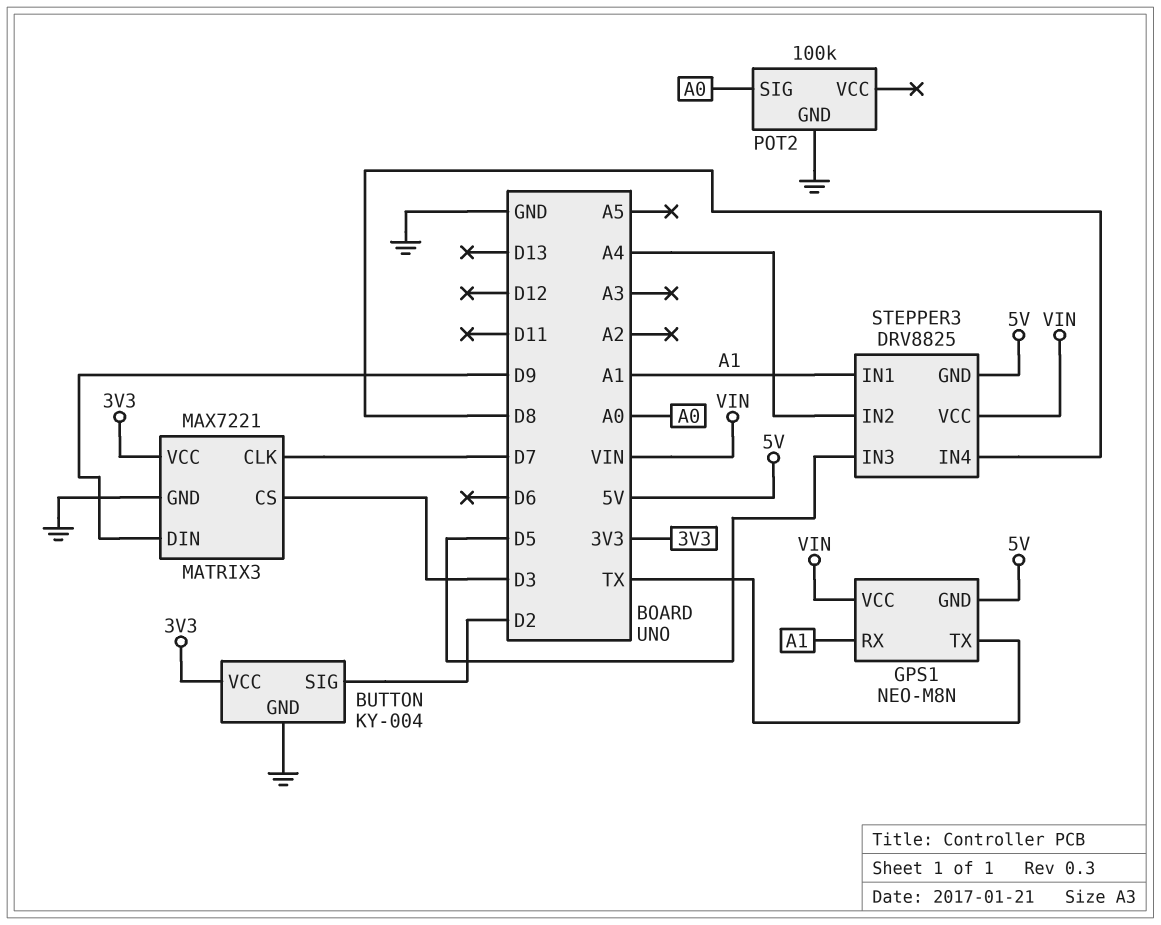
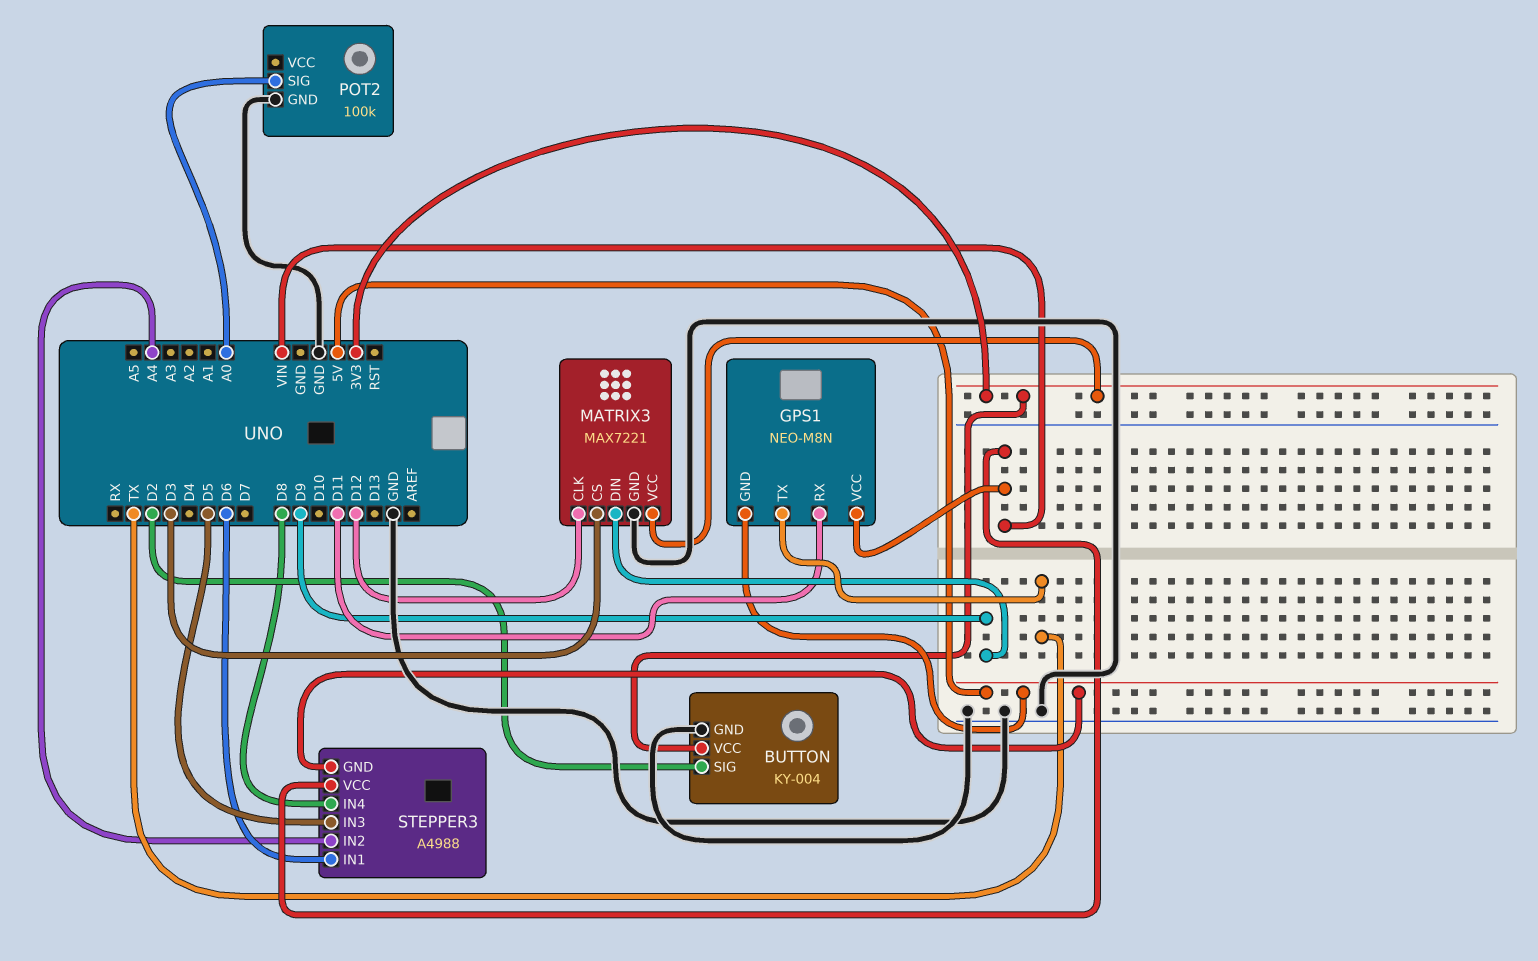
GPS1 pin RX: A1 -> D11
MATRIX3 pin CLK: D7 -> D12
STEPPER3: DRV8825 -> A4988
STEPPER3 pin IN1: A1 -> D6

